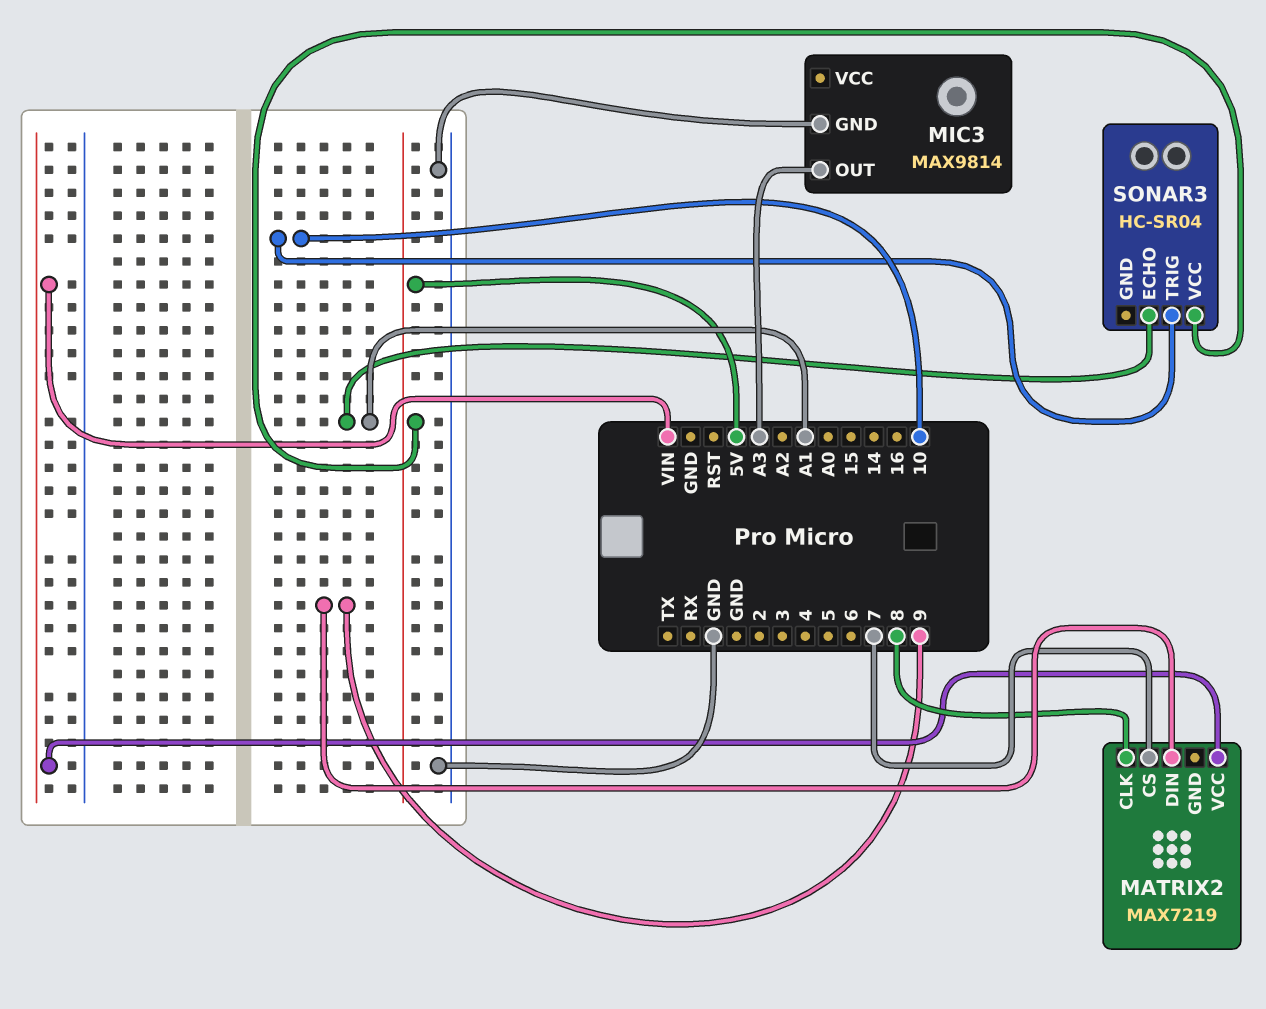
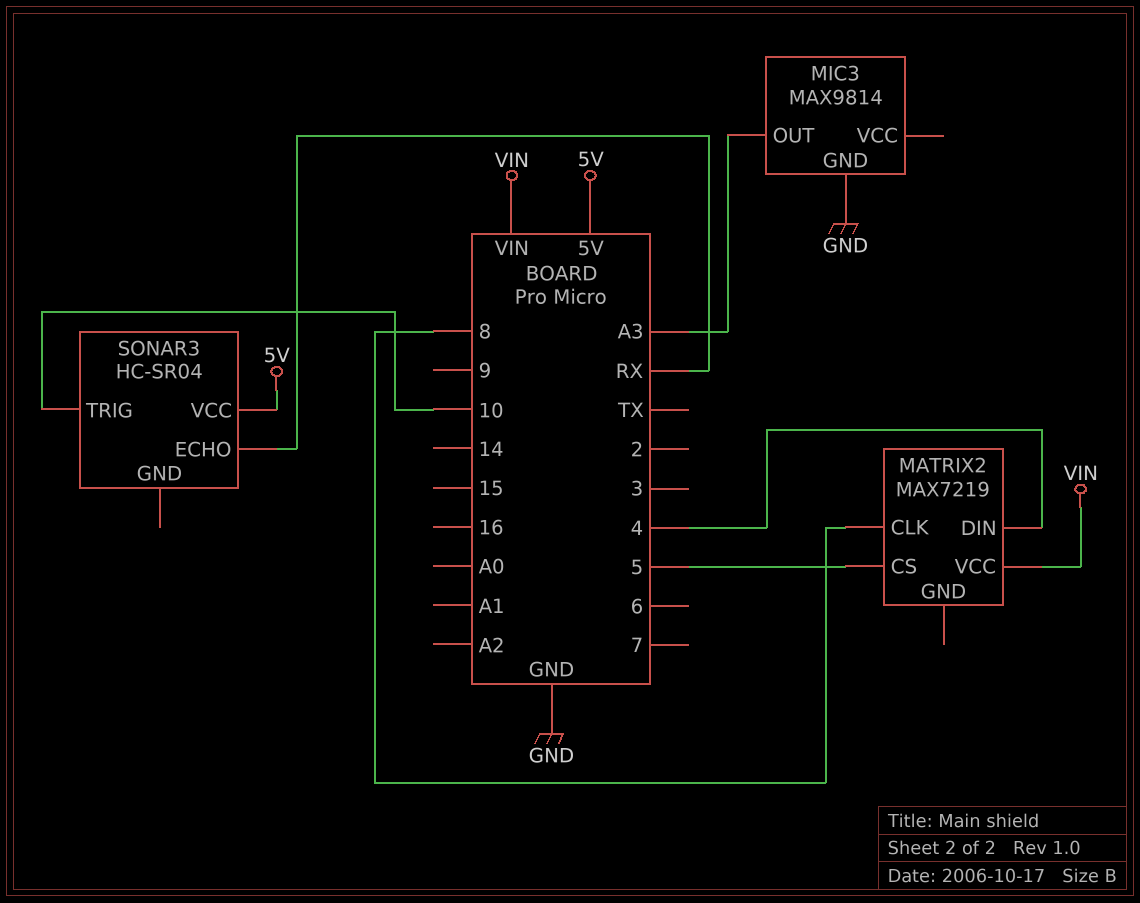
MATRIX2 pin CS: 7 -> 5
MATRIX2 pin DIN: 9 -> 4
SONAR3 pin ECHO: A1 -> RX

